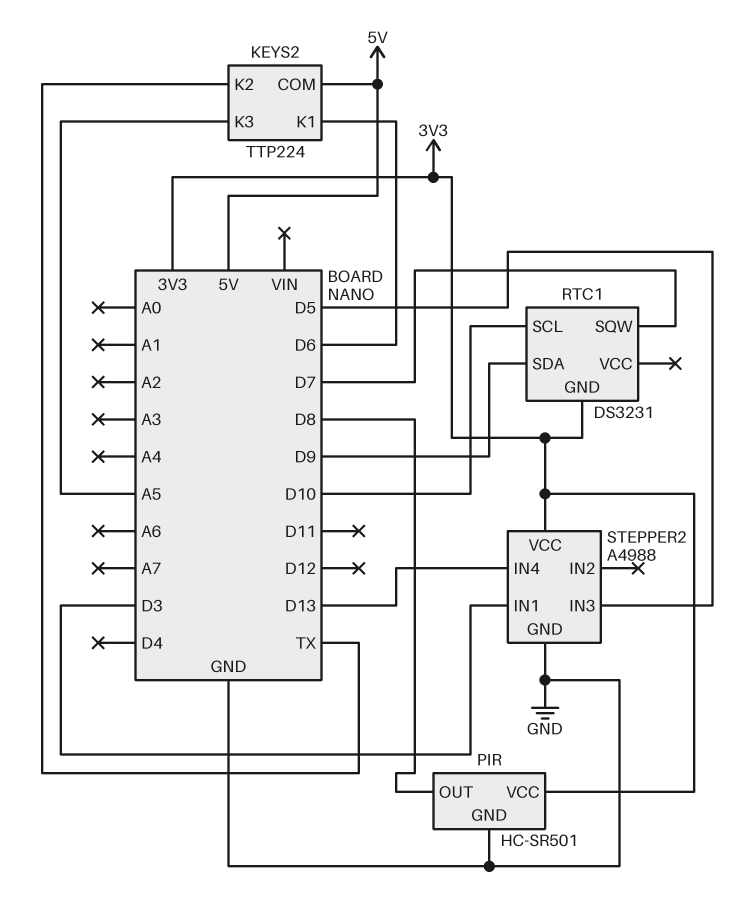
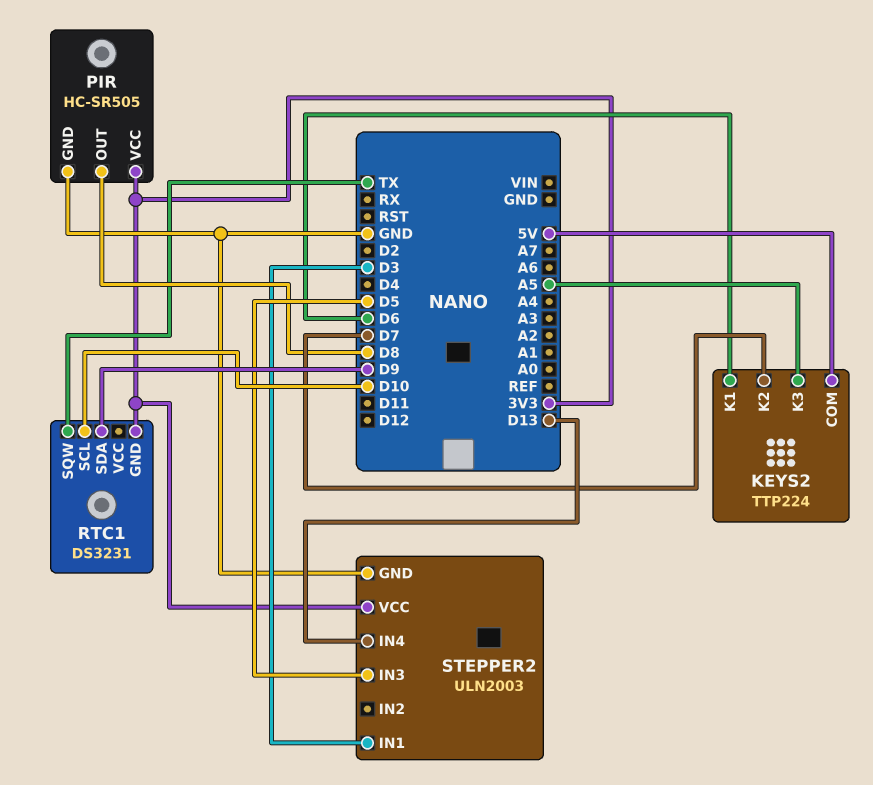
KEYS2 pin K2: TX -> D7
PIR: HC-SR501 -> HC-SR505
RTC1 pin SQW: D7 -> TX
STEPPER2: A4988 -> ULN2003

